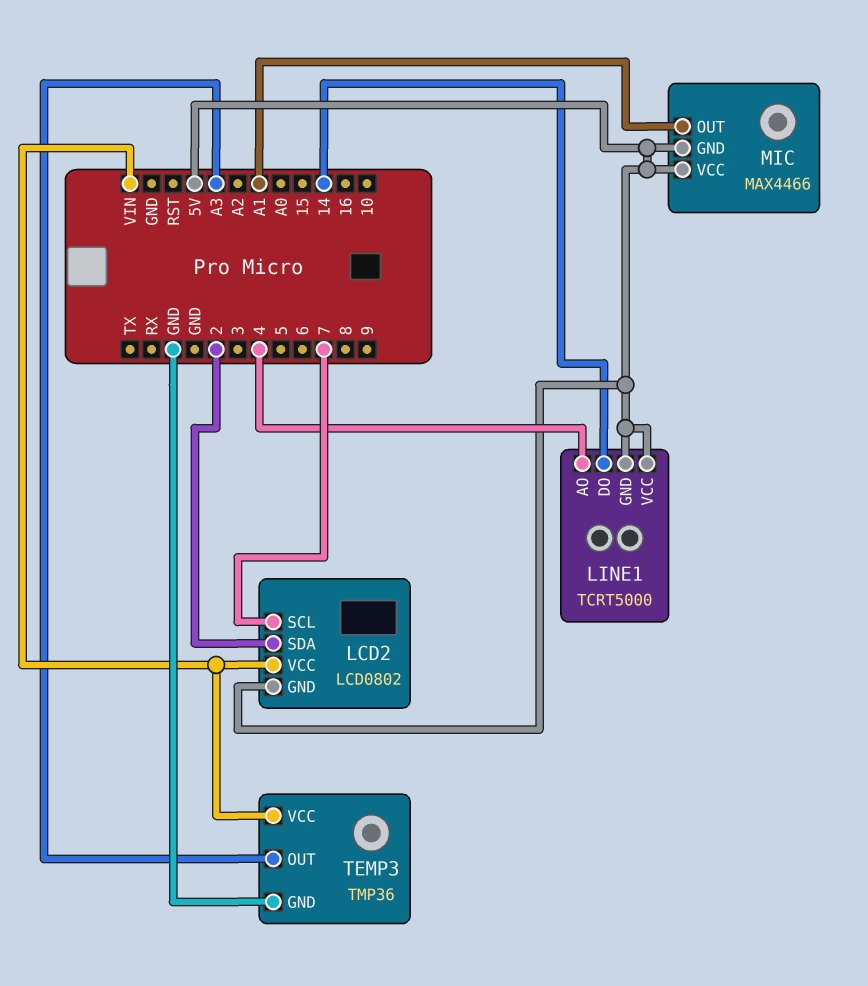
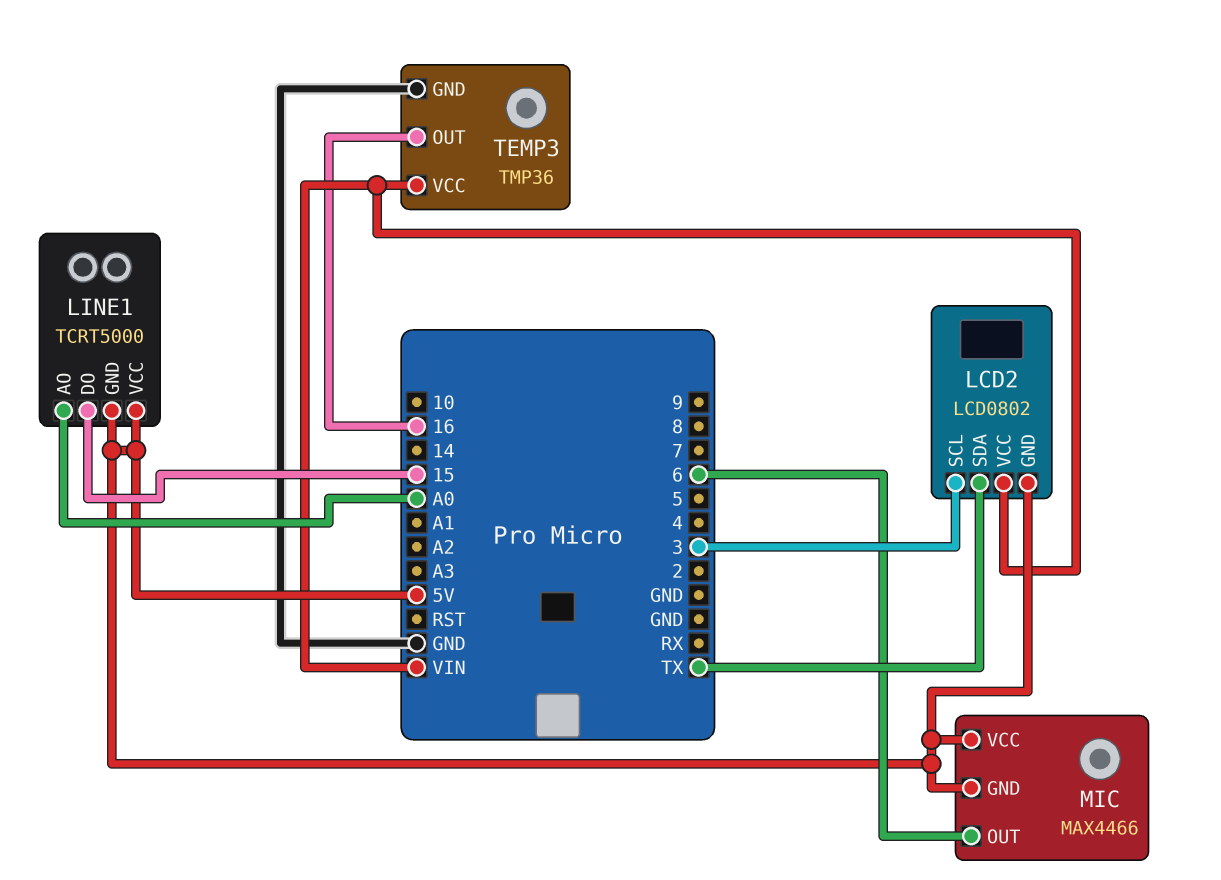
LCD2 pin SCL: 7 -> 3
LCD2 pin SDA: 2 -> TX
LINE1 pin AO: 4 -> A0
LINE1 pin DO: 14 -> 15
MIC pin OUT: A1 -> 6
TEMP3 pin OUT: A3 -> 16

